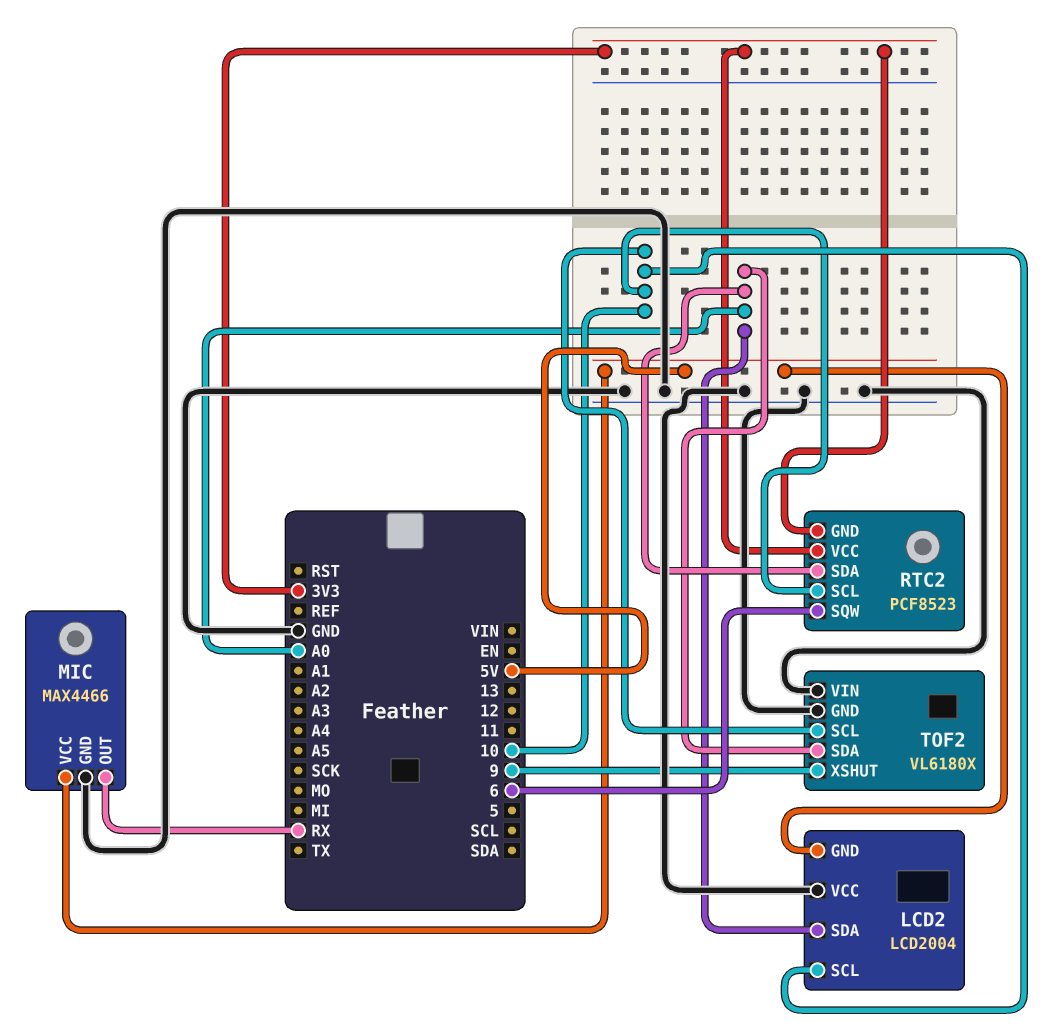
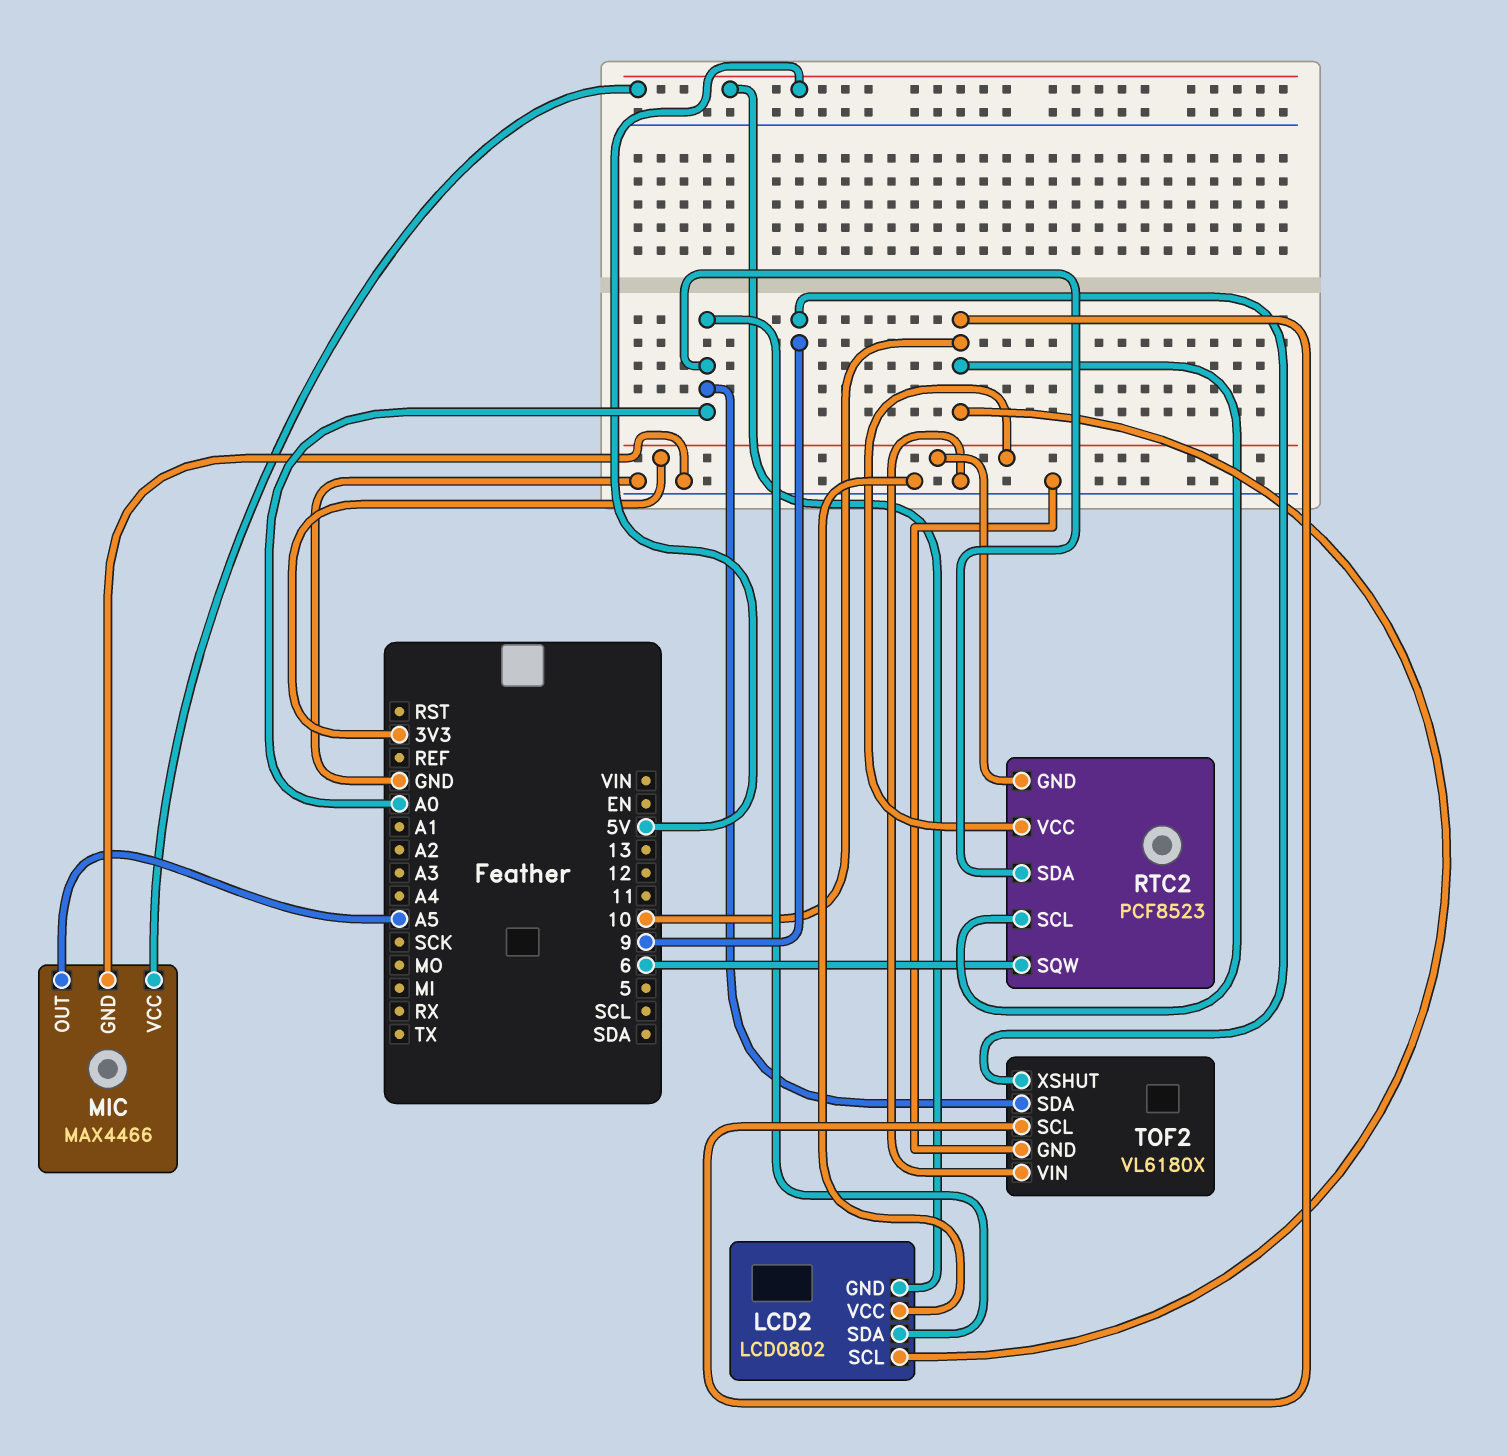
LCD2: LCD2004 -> LCD0802
MIC pin OUT: RX -> A5

